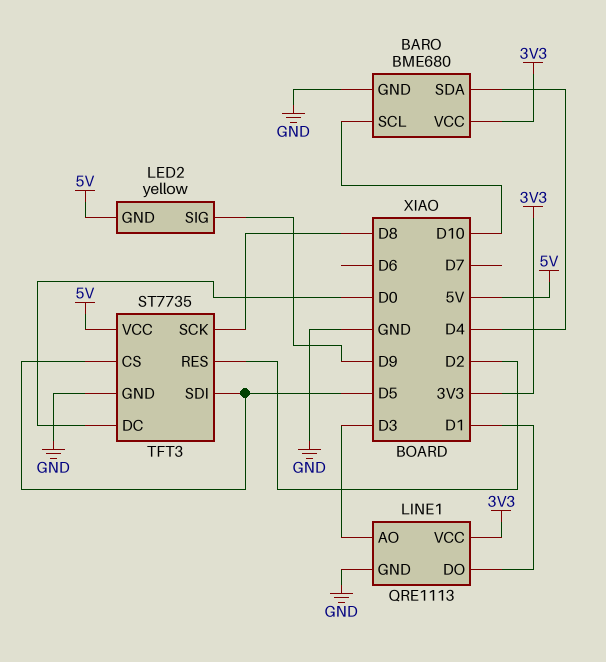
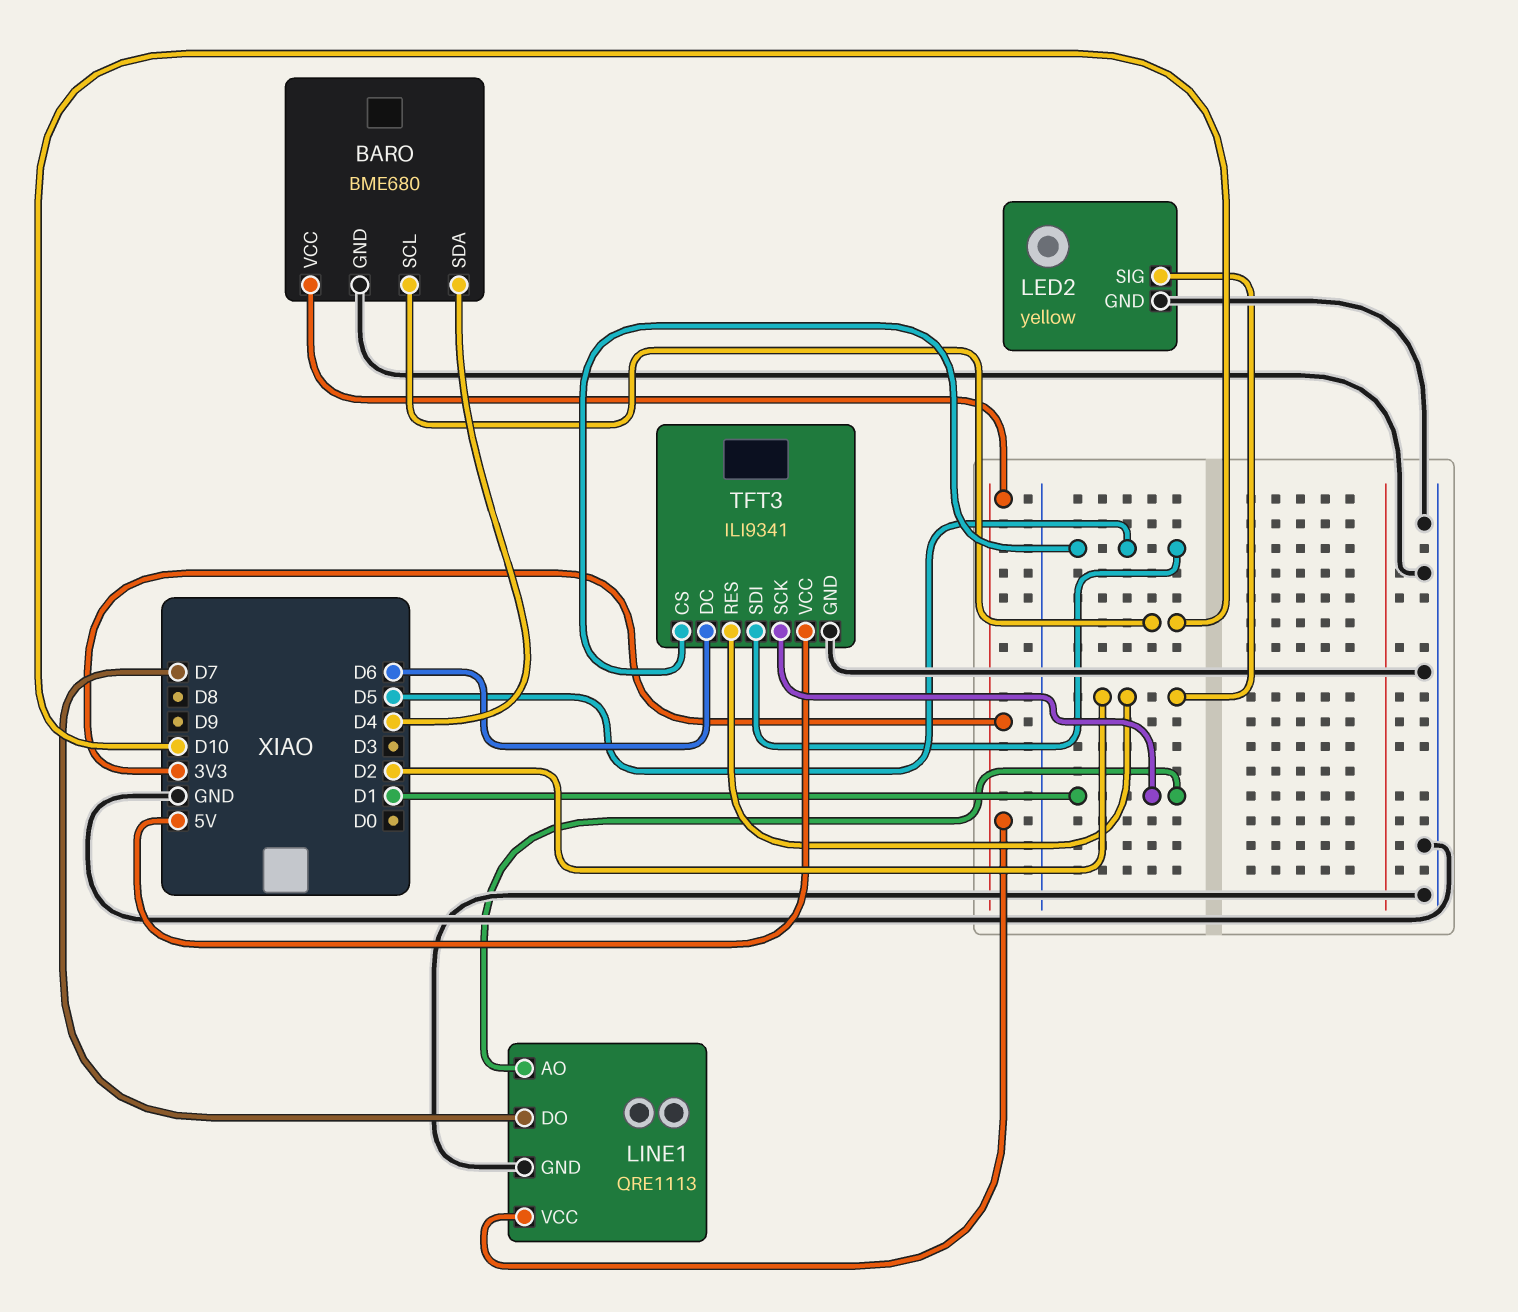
LED2 pin GND: 5V -> GND
LED2 pin SIG: D9 -> D2
LINE1 pin AO: D3 -> D1
LINE1 pin DO: D1 -> D7
TFT3: ST7735 -> ILI9341
TFT3 pin DC: D0 -> D6
TFT3 pin SCK: D8 -> D1

